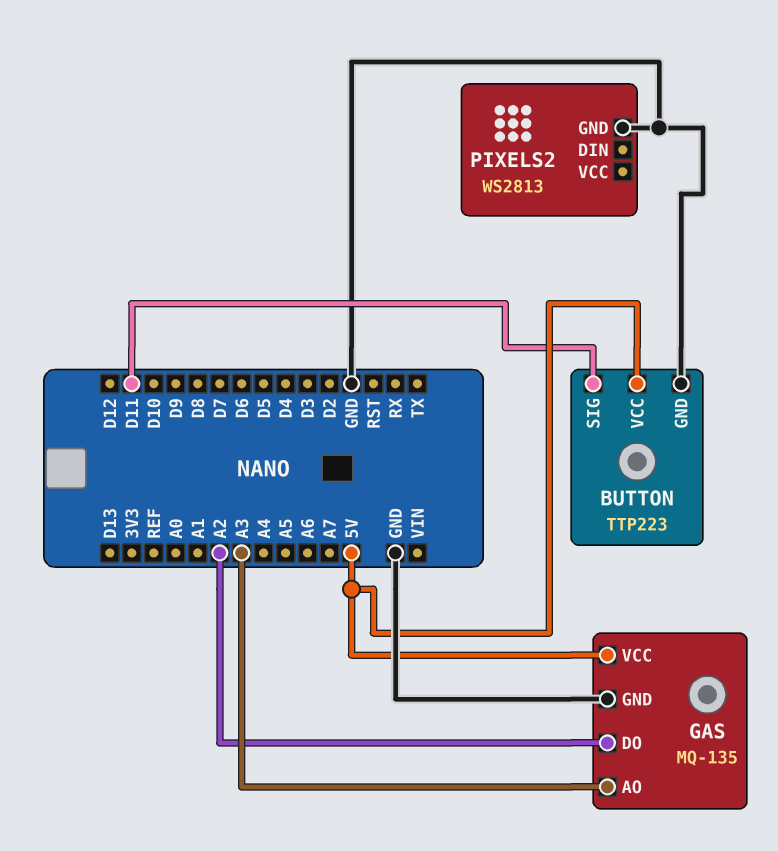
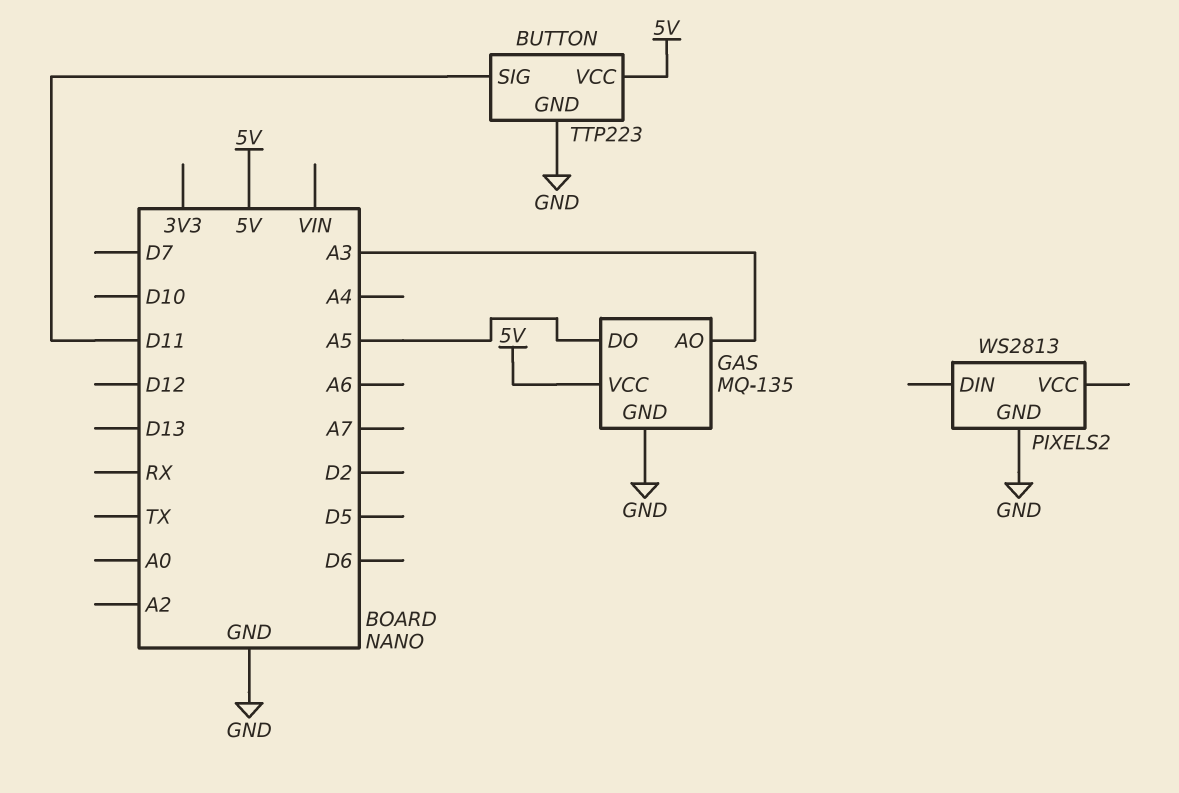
GAS pin DO: A2 -> A5

